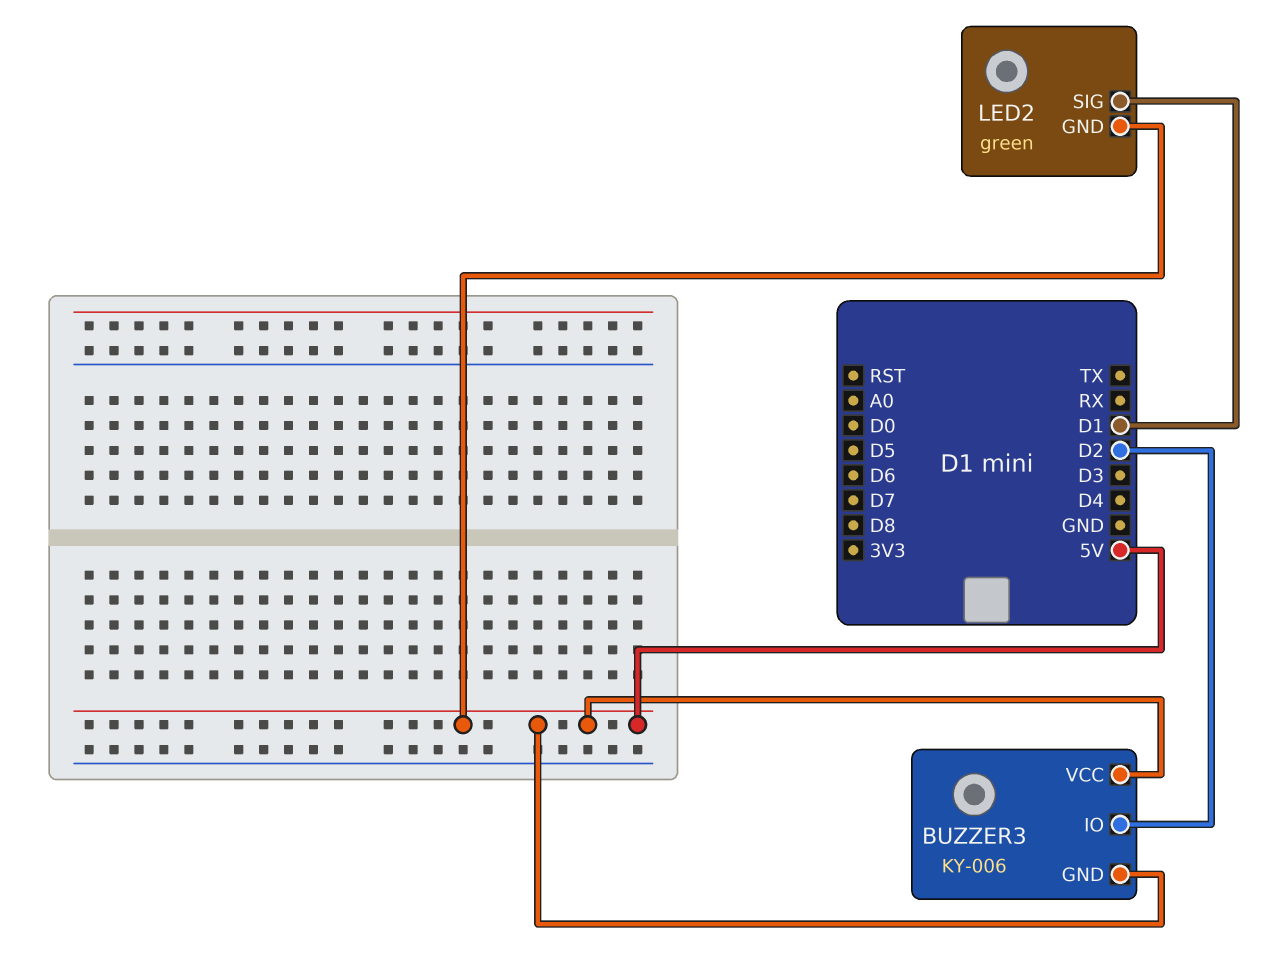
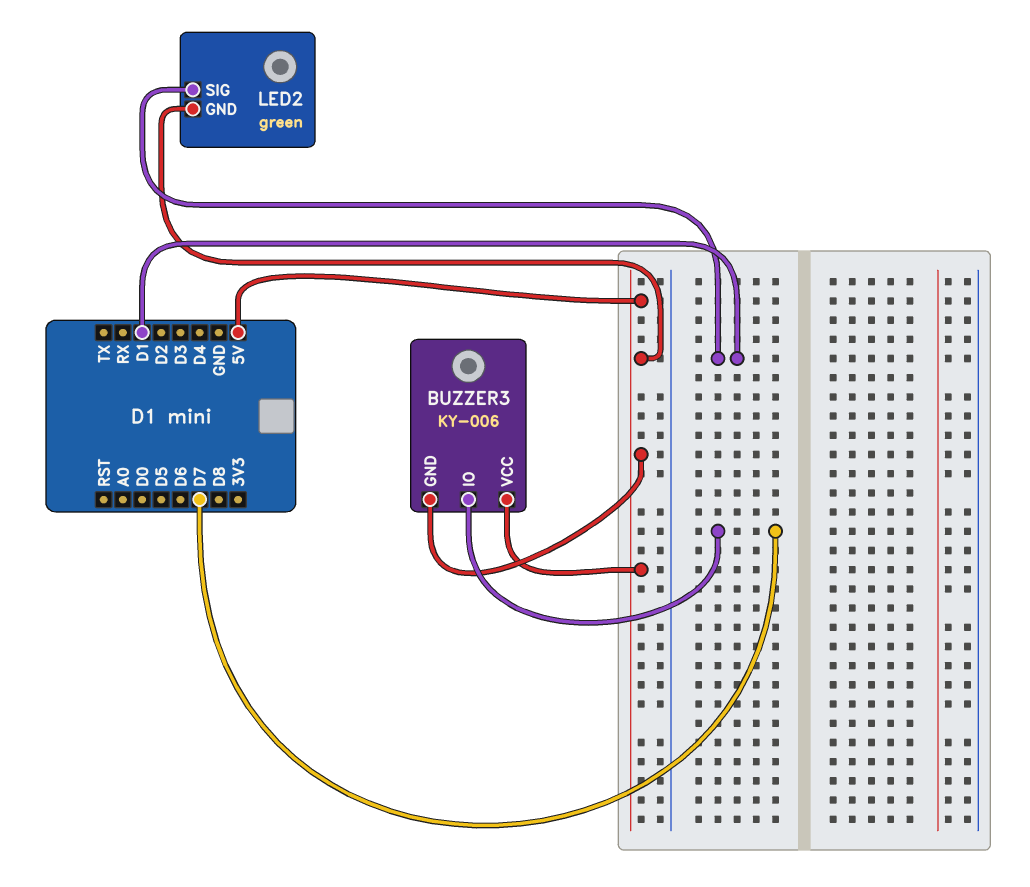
BUZZER3 pin IO: D2 -> D7

